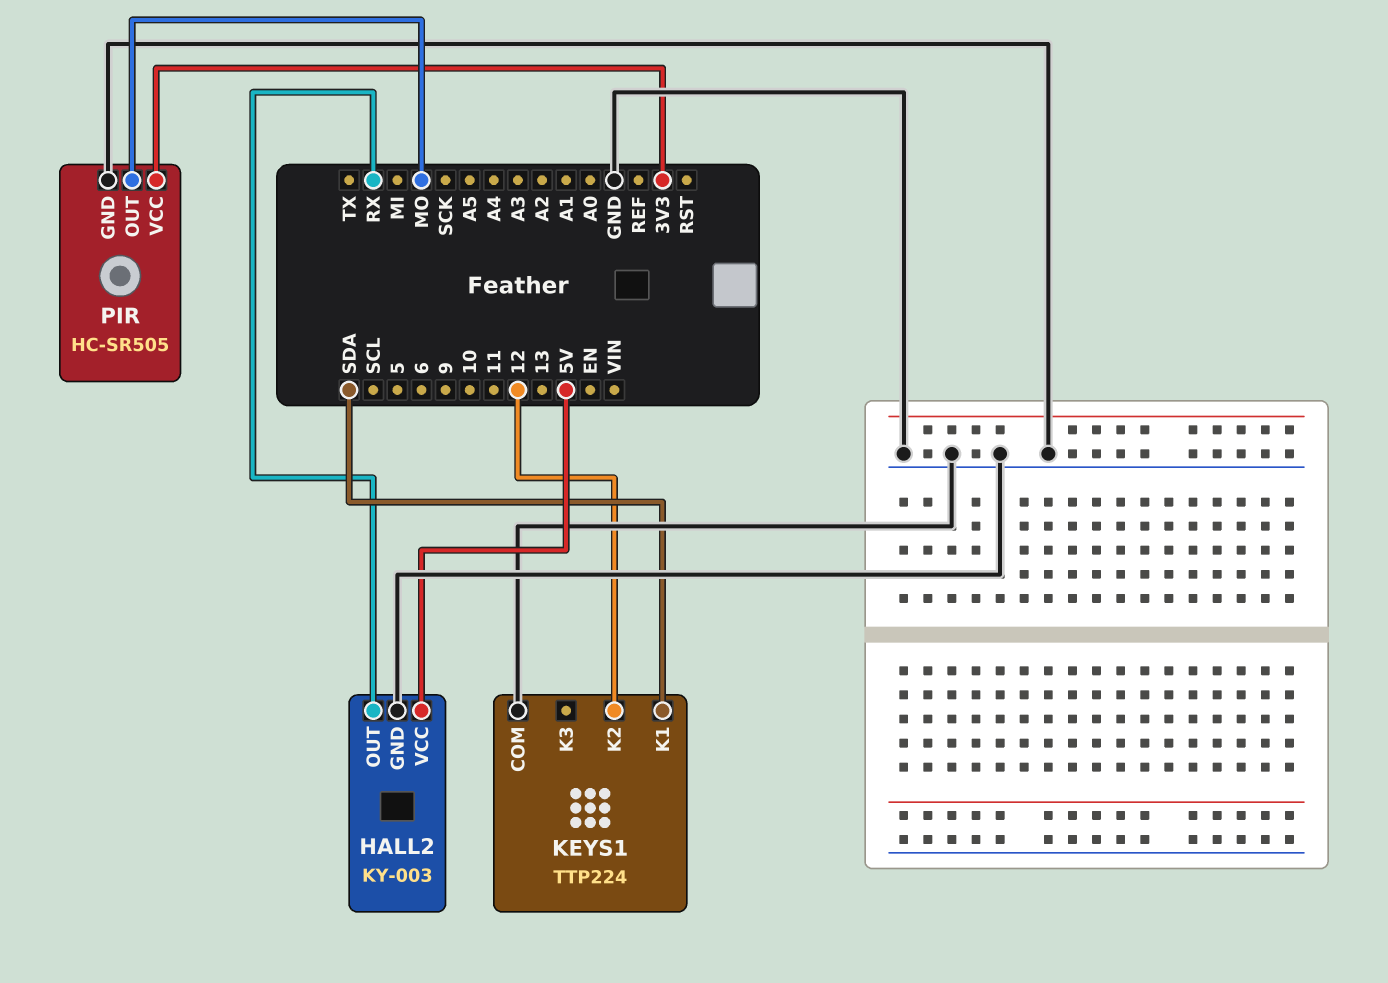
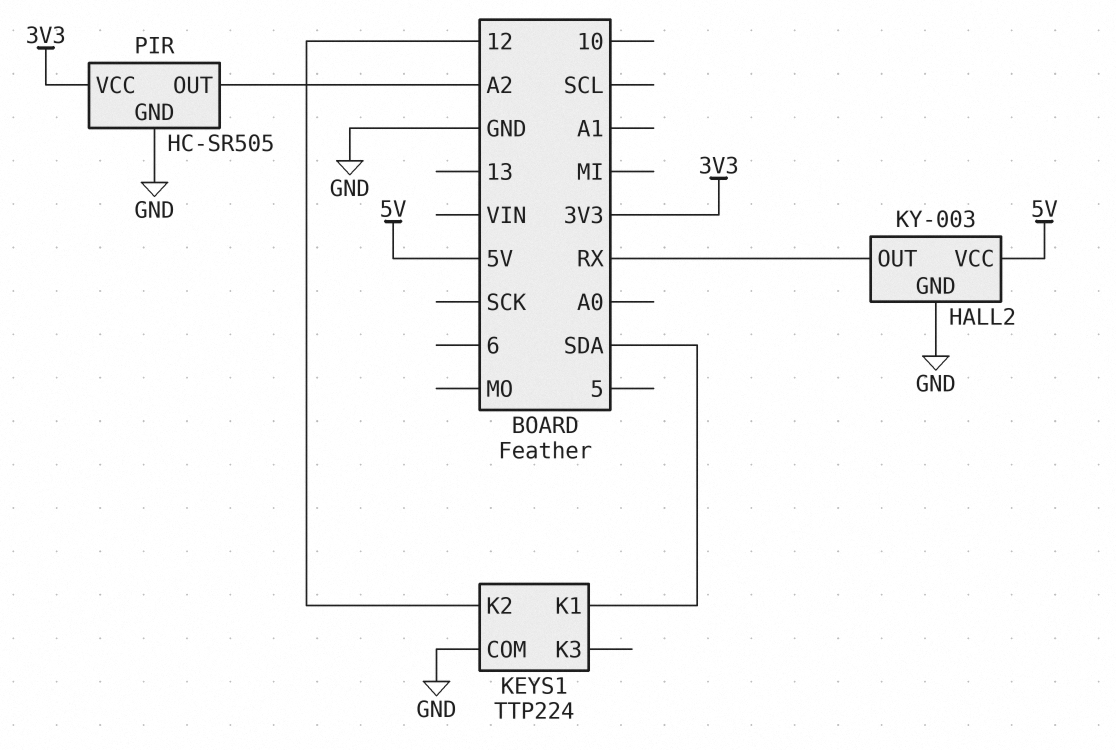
PIR pin OUT: MO -> A2

